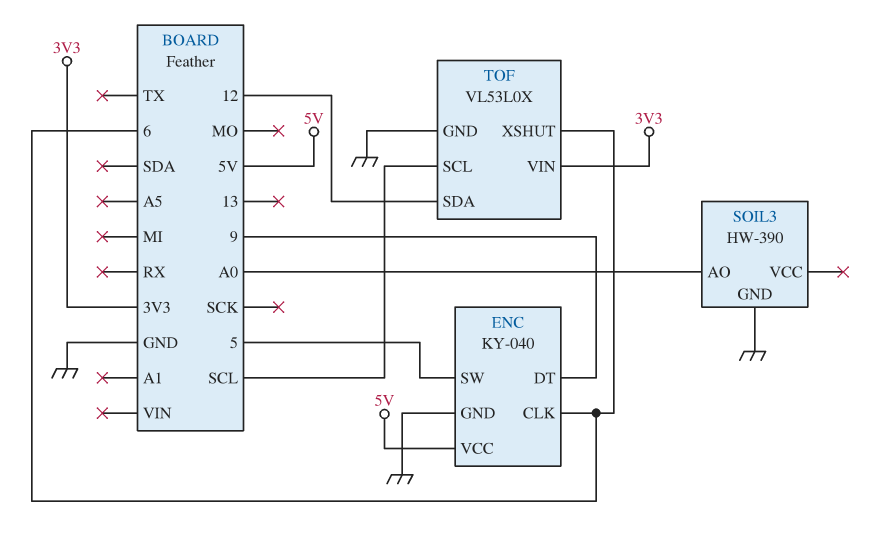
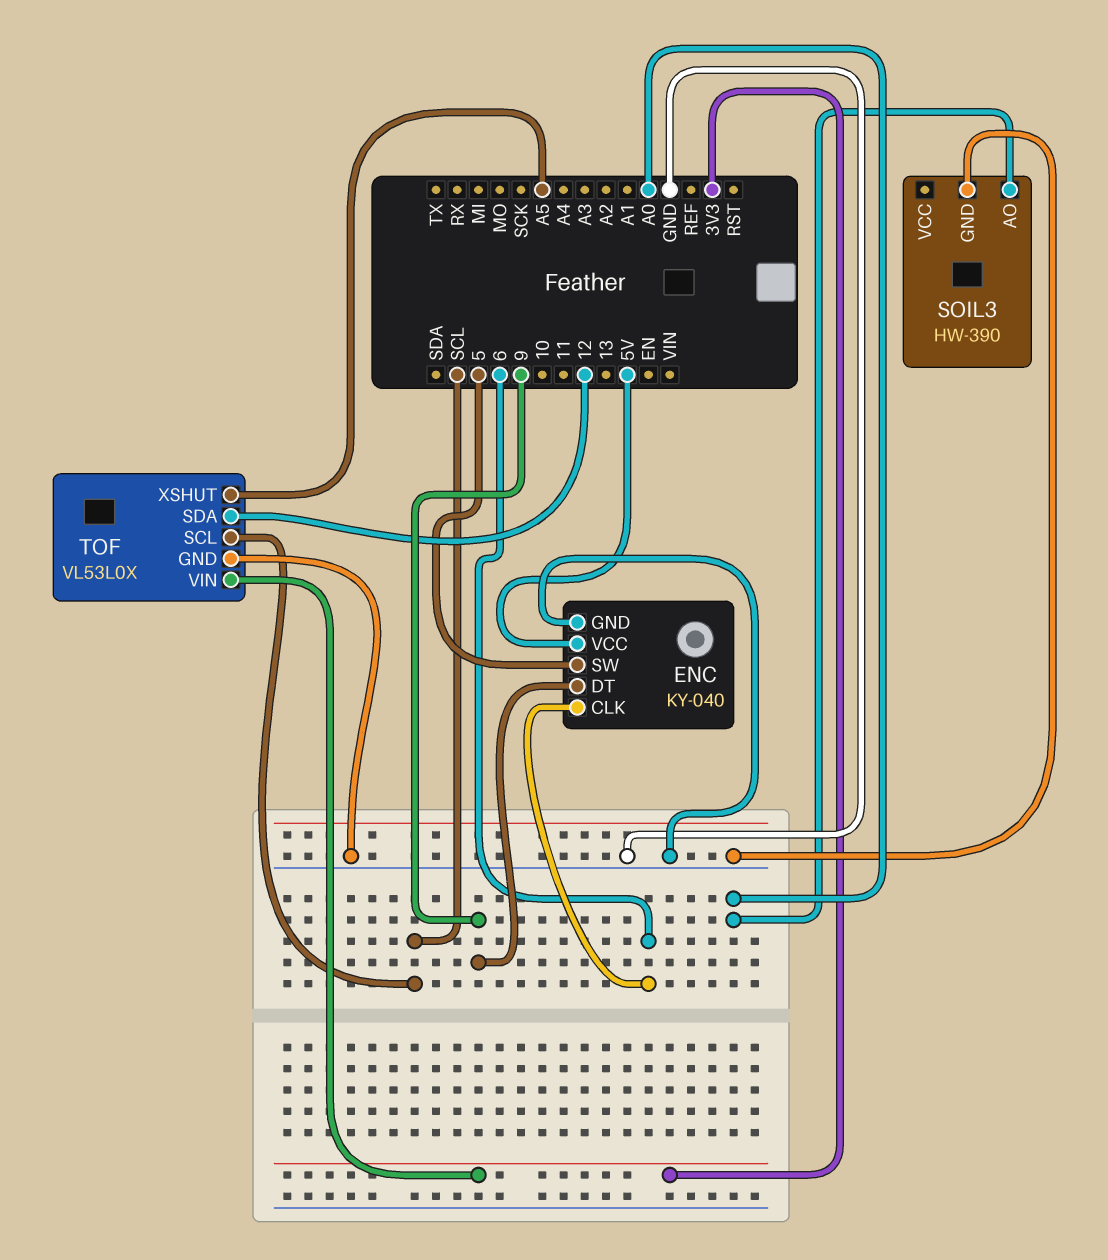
TOF pin XSHUT: 6 -> A5

